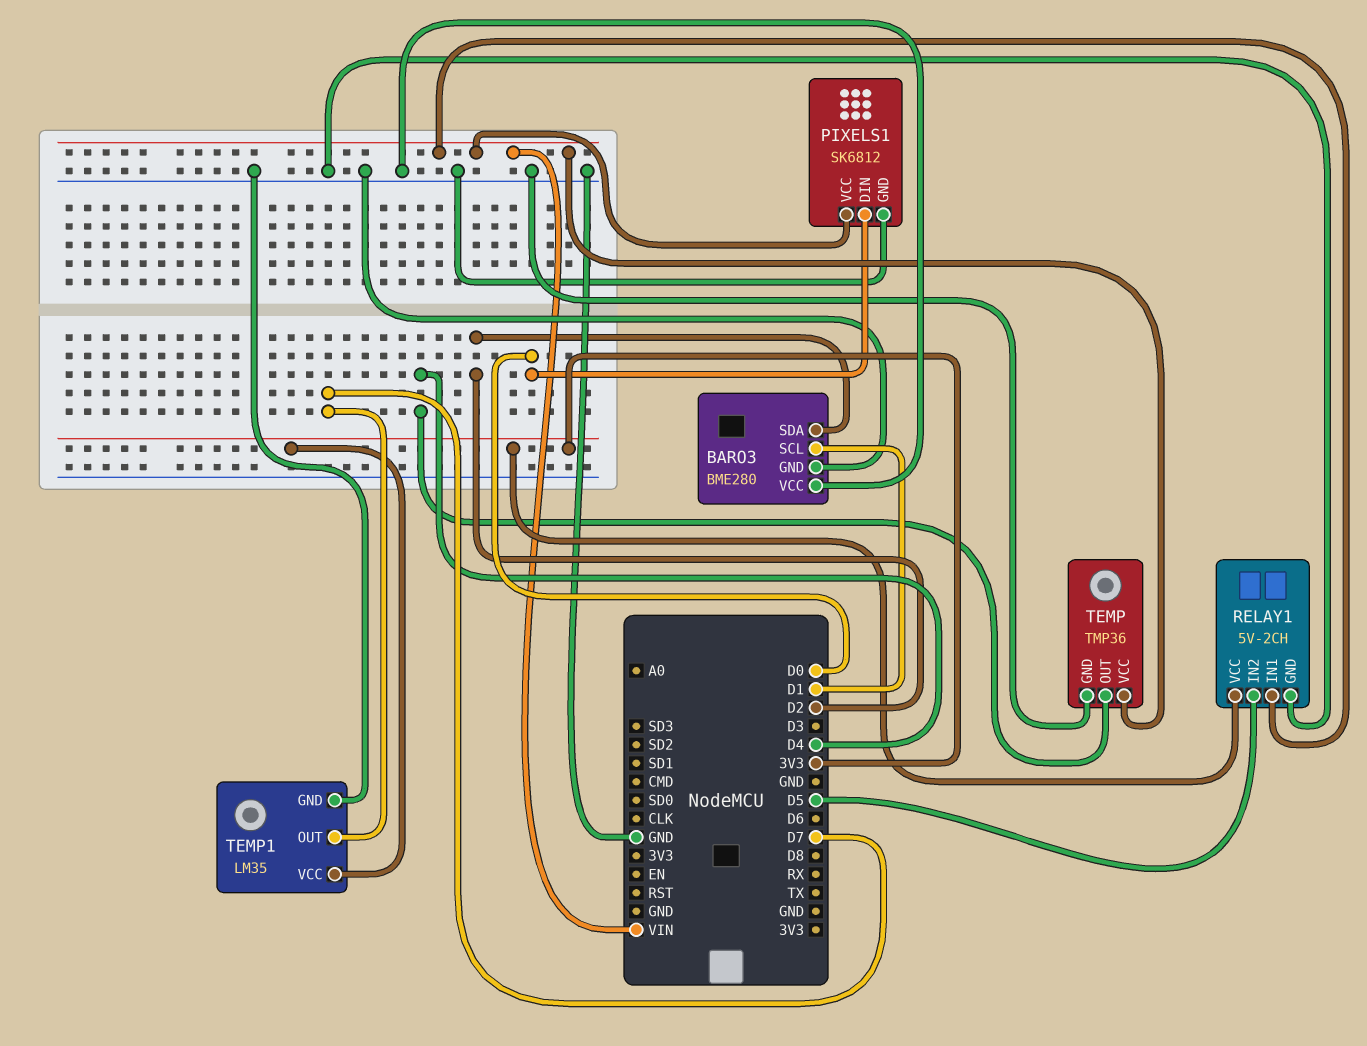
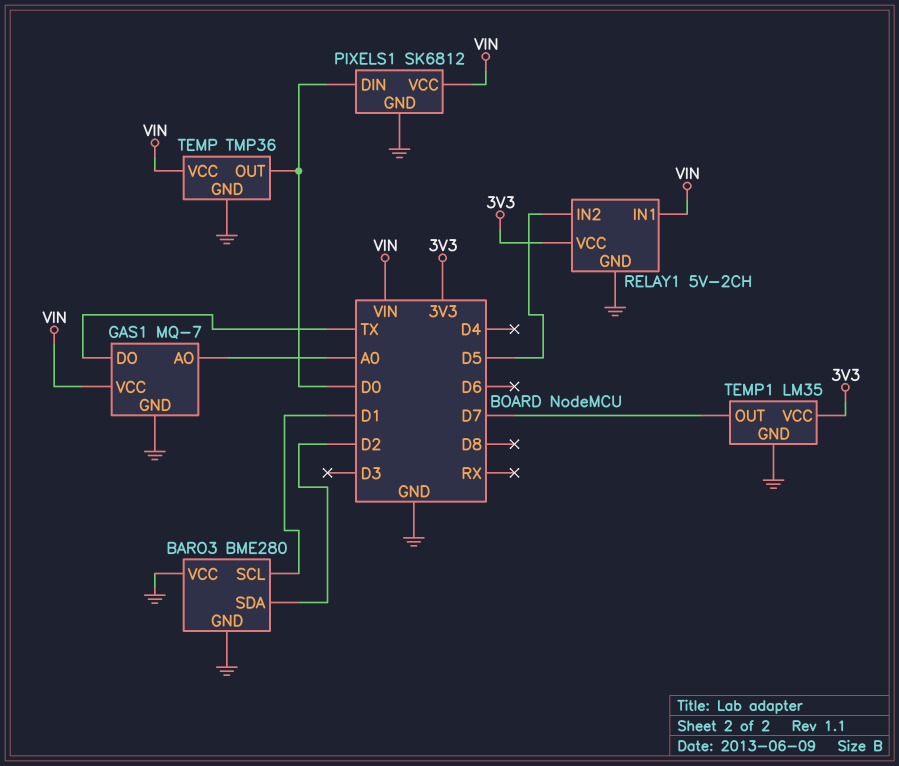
GAS1: none -> MQ-7
GAS1 pin AO: none -> A0
GAS1 pin DO: none -> TX
GAS1 pin GND: none -> GND
GAS1 pin VCC: none -> VIN
TEMP pin OUT: D4 -> D0

